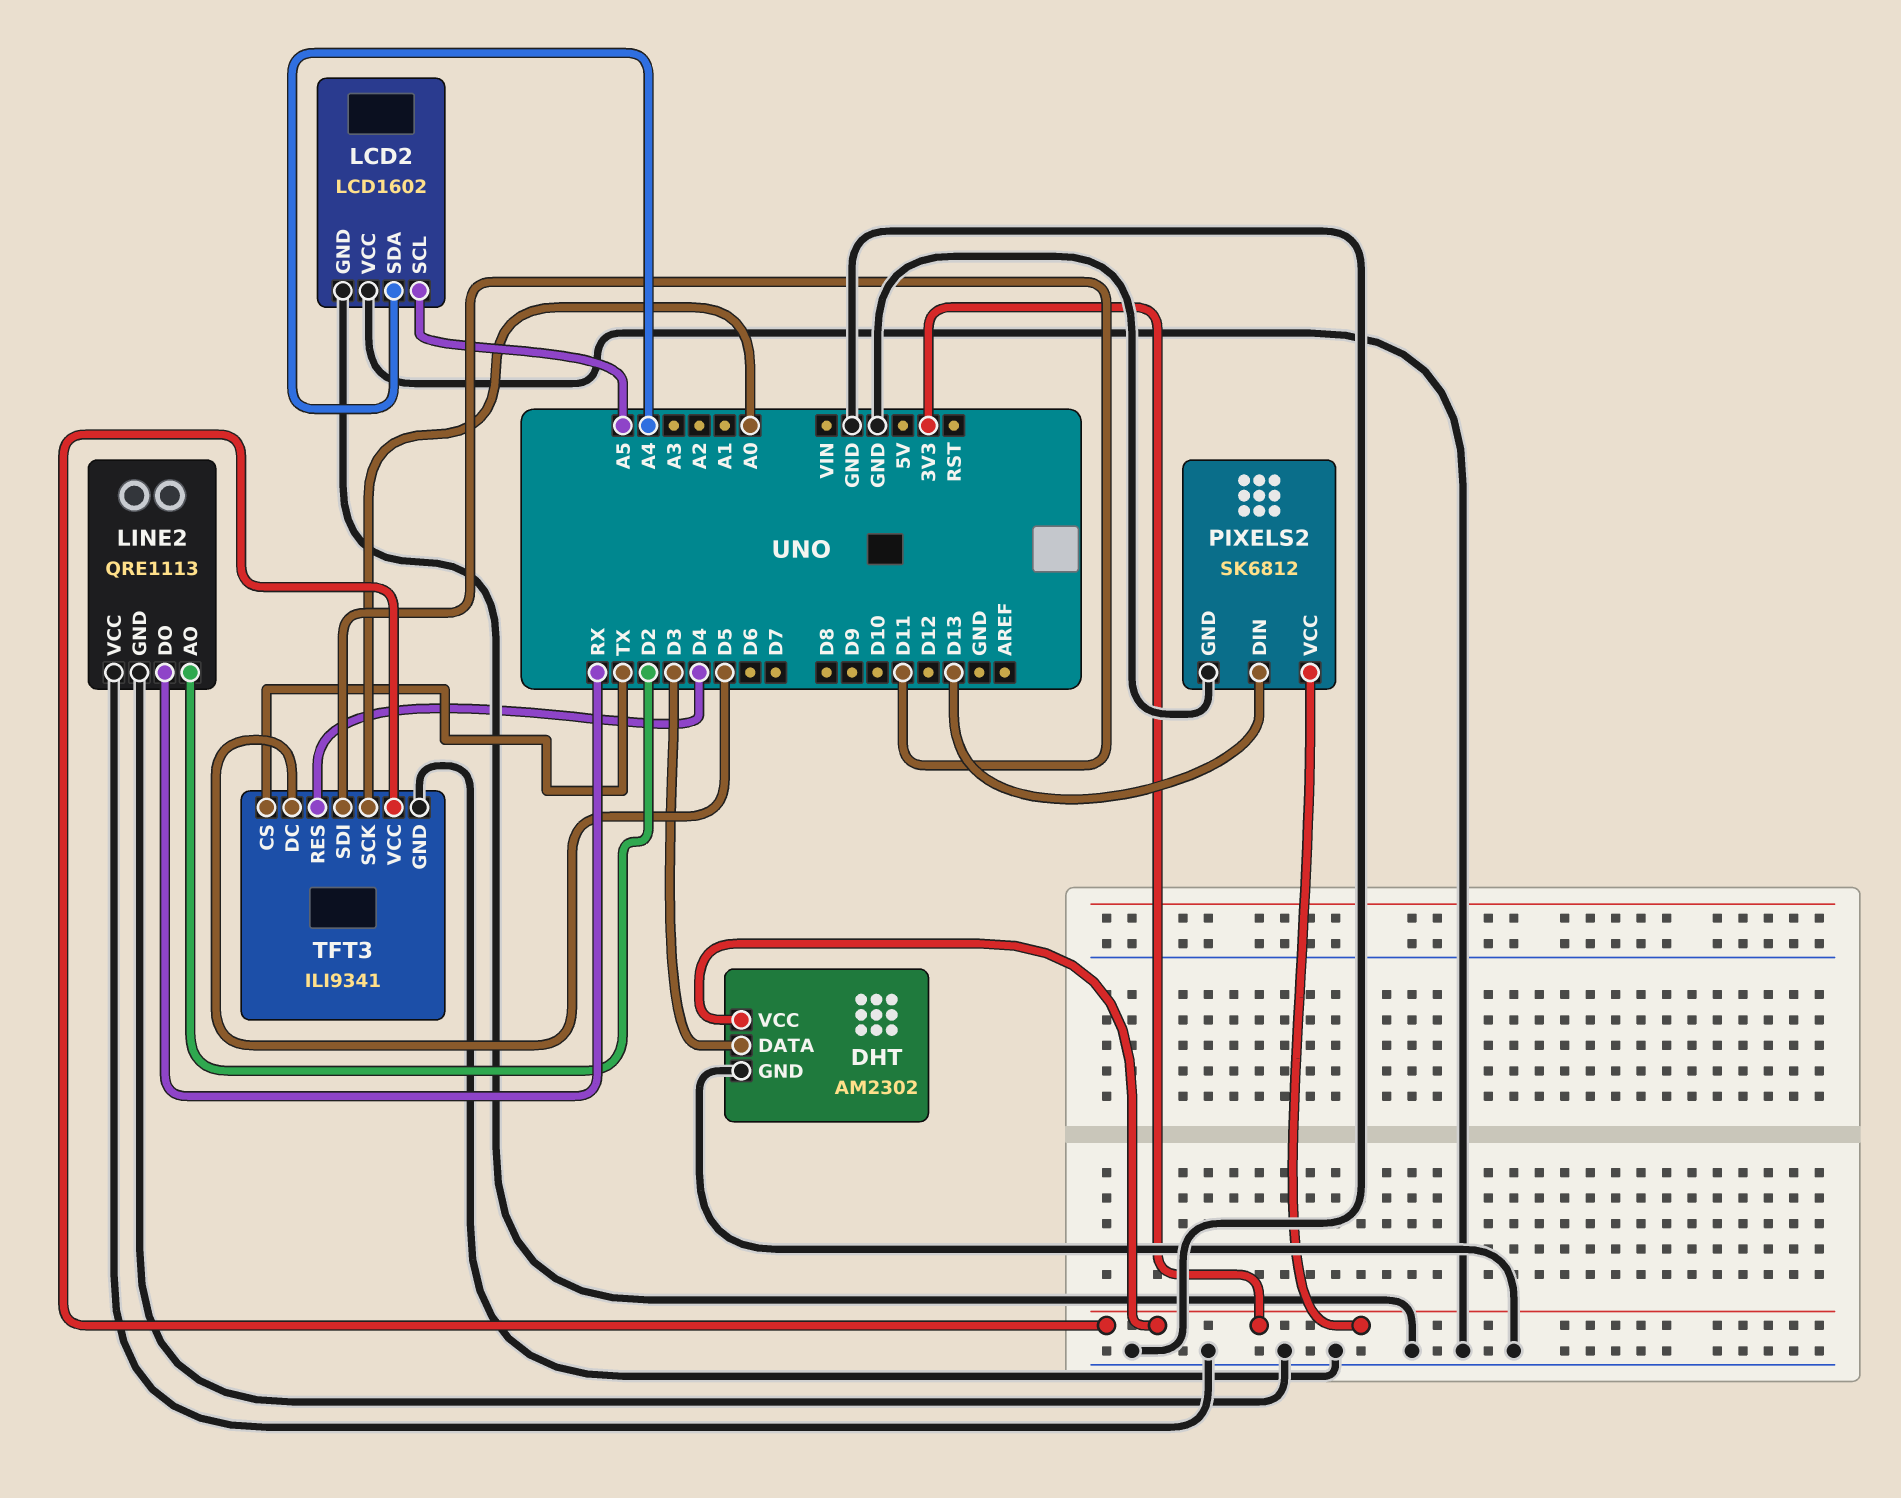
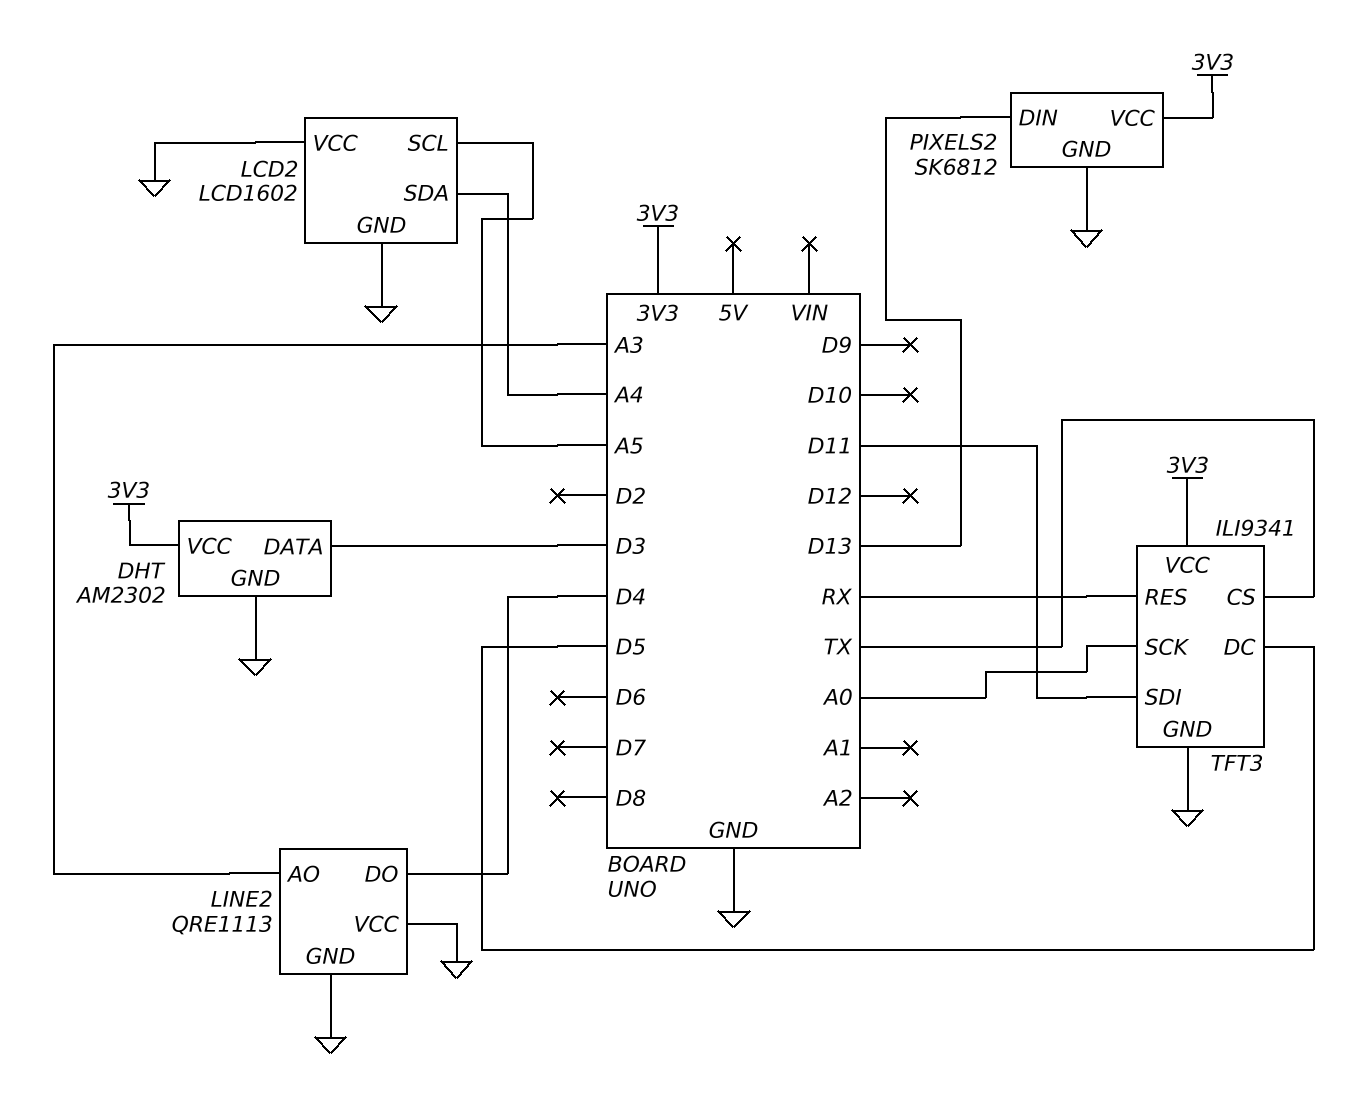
LINE2 pin AO: D2 -> A3
LINE2 pin DO: RX -> D4
TFT3 pin RES: D4 -> RX

